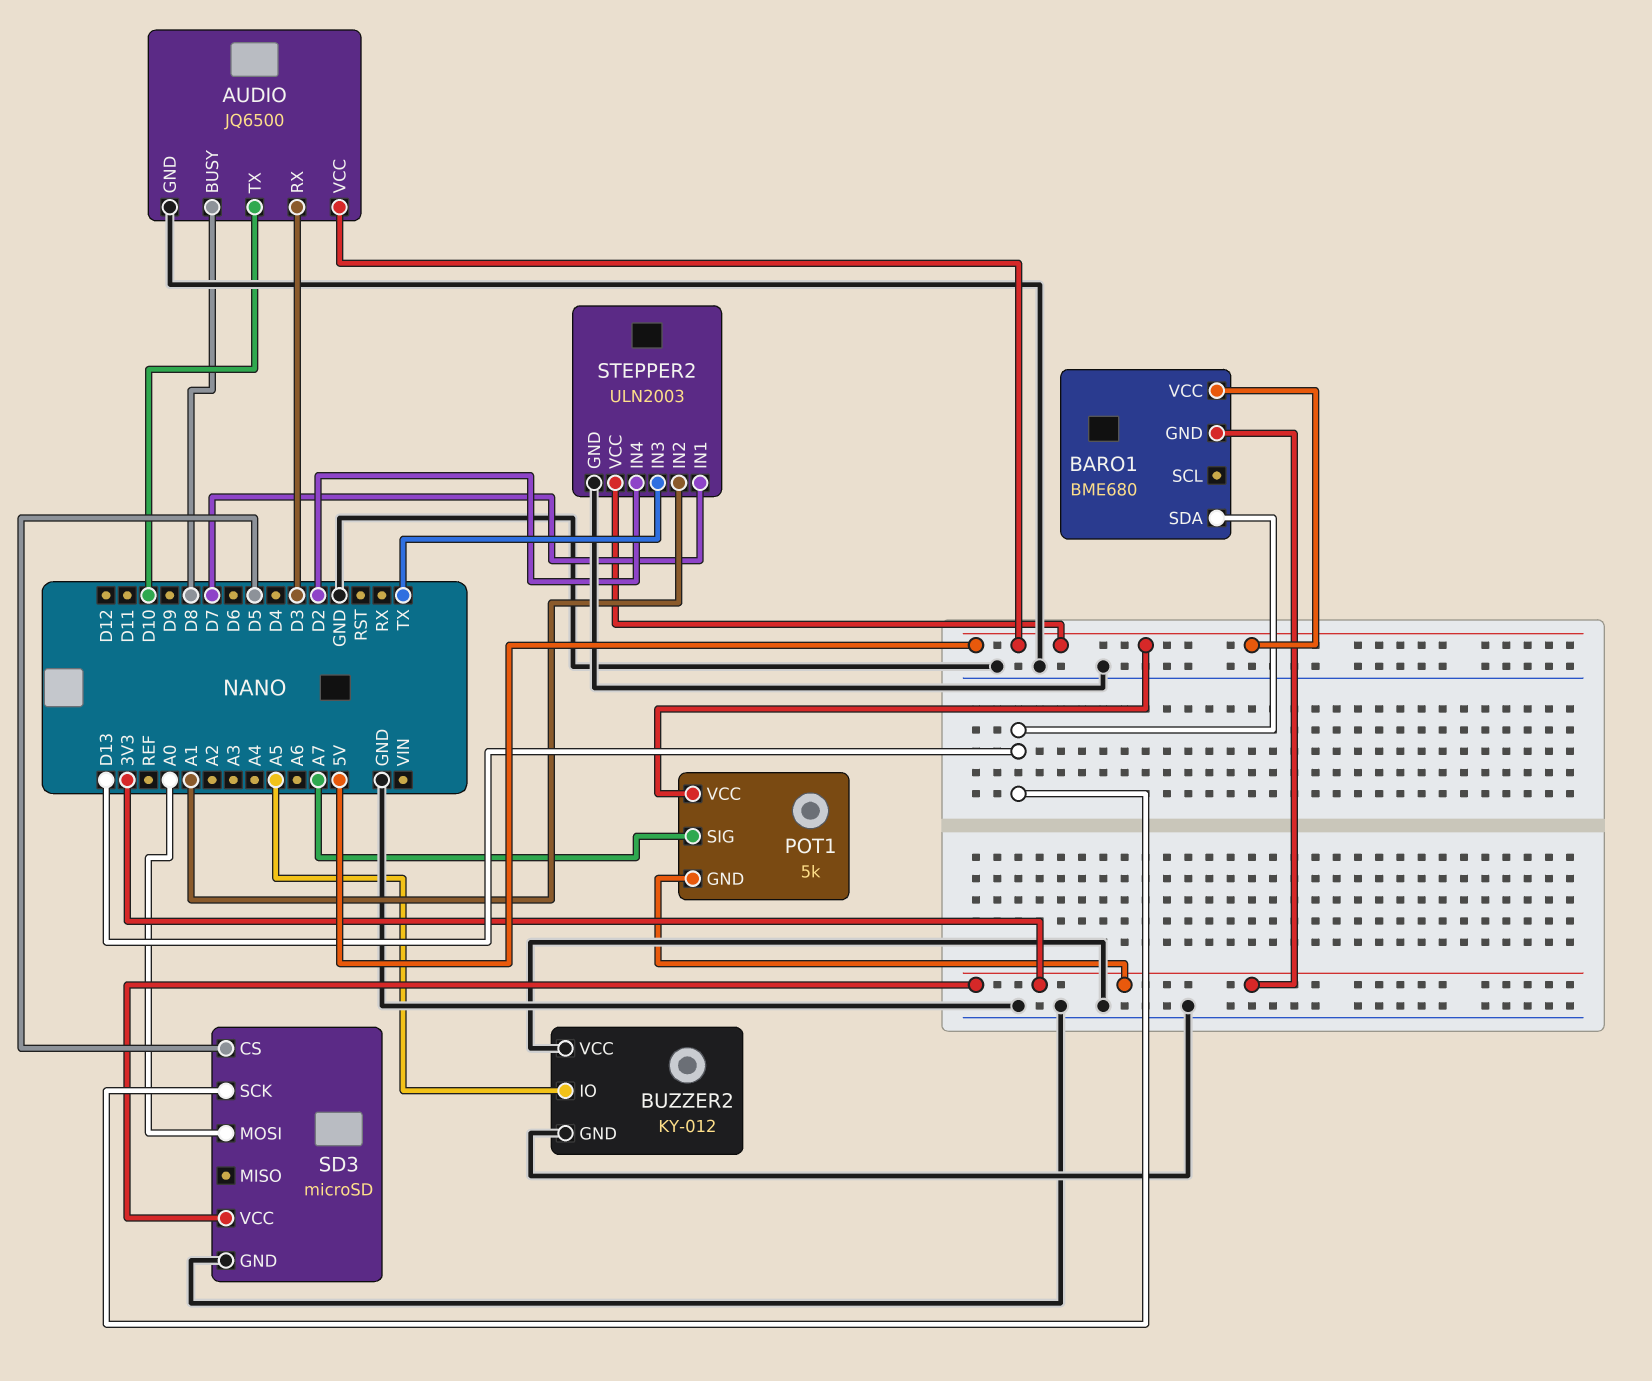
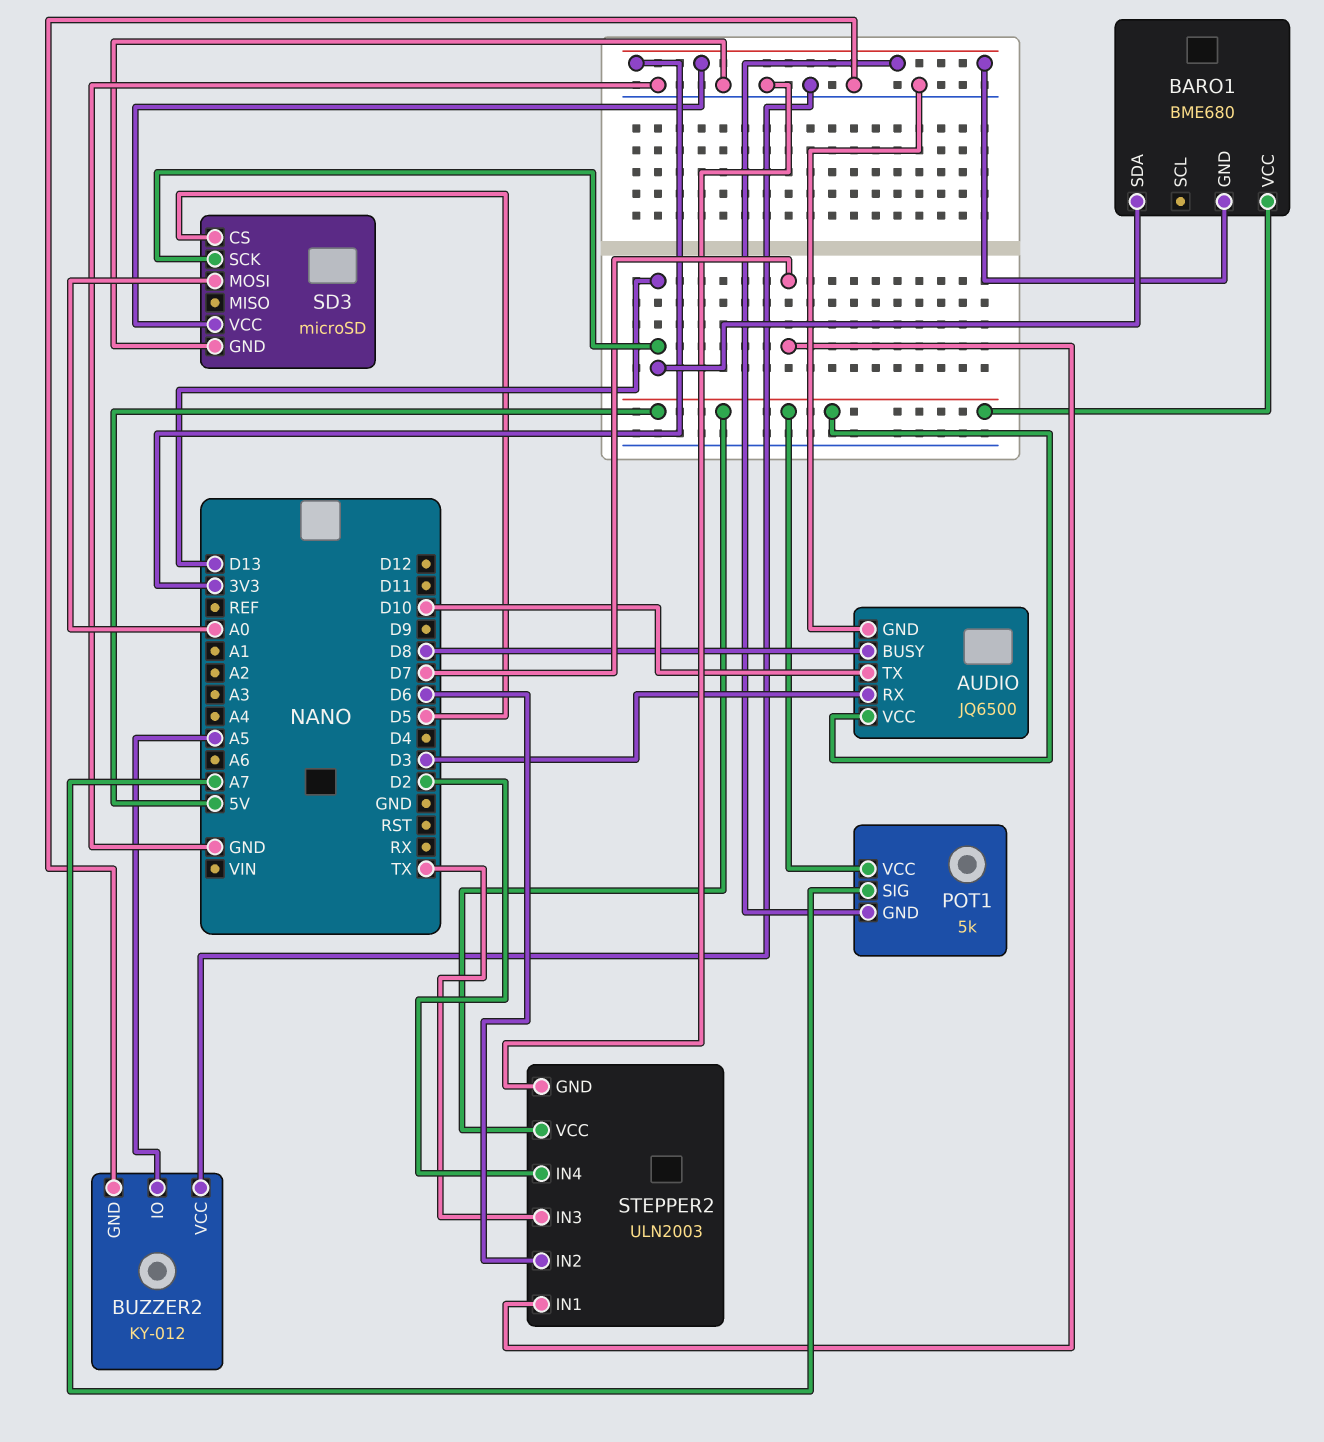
STEPPER2 pin IN2: A1 -> D6

